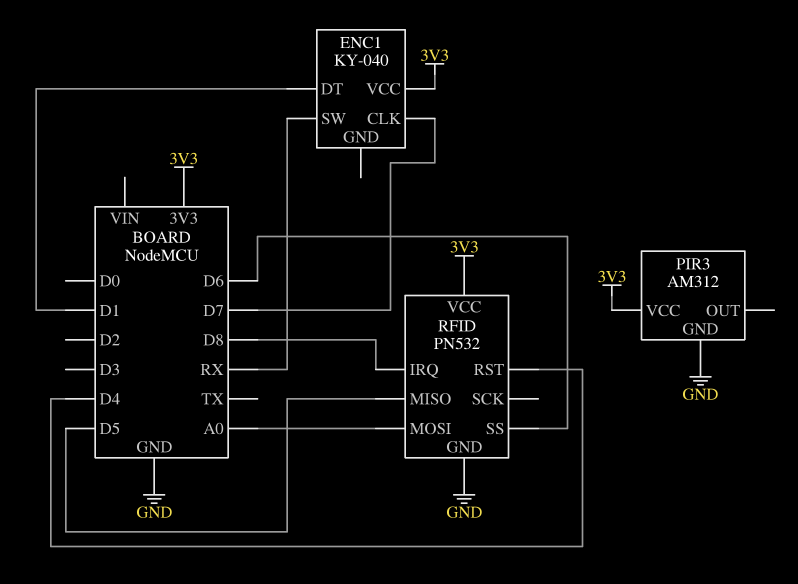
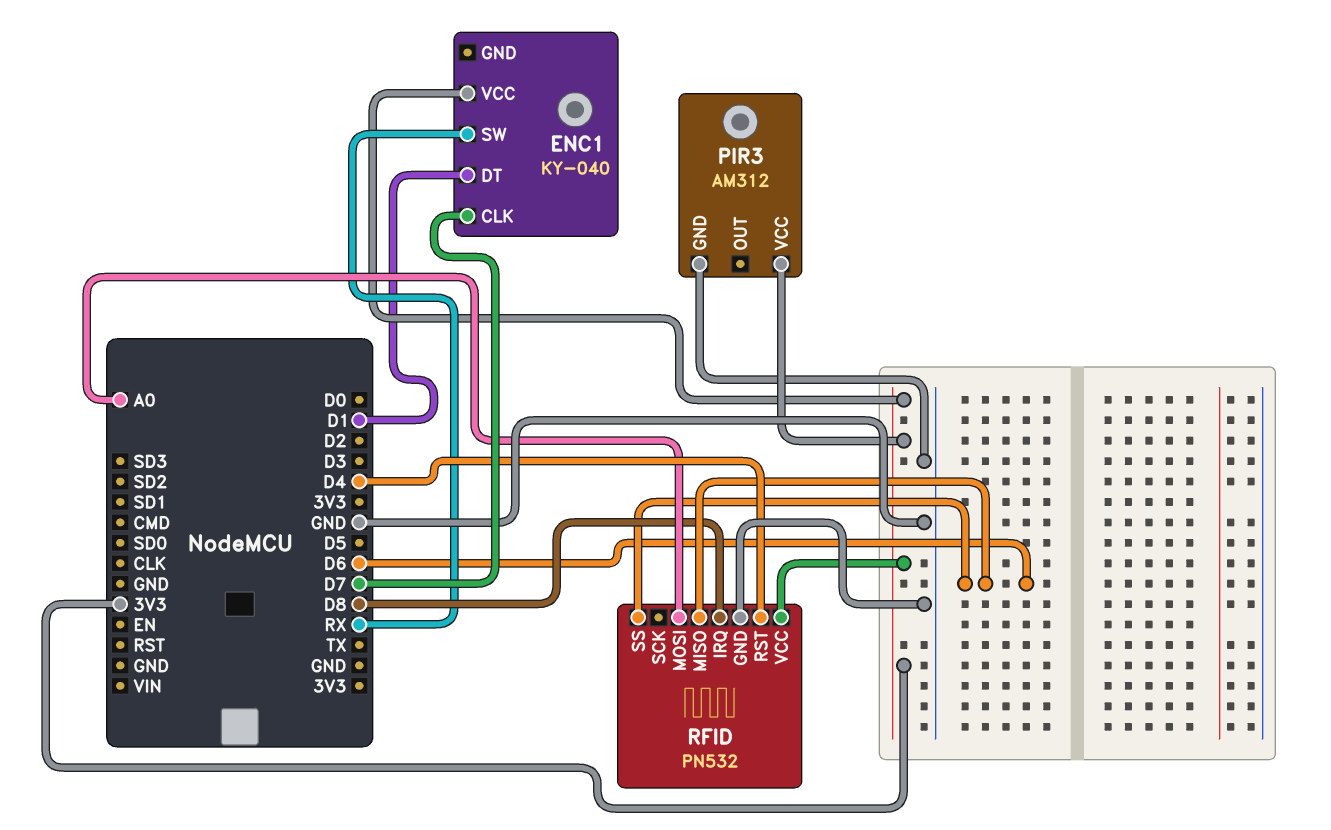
RFID pin MISO: D5 -> D6

